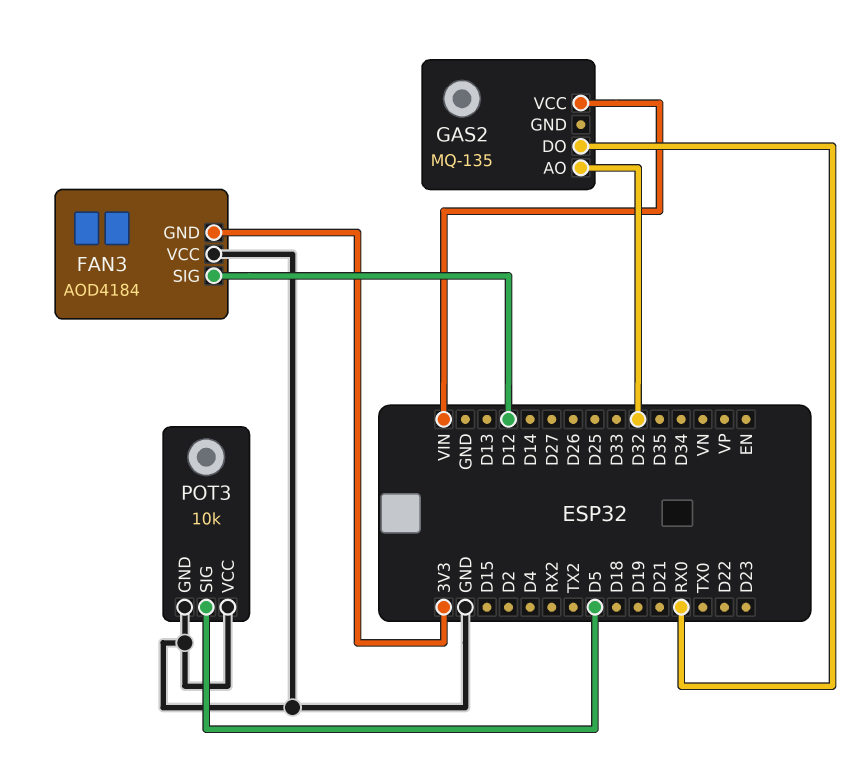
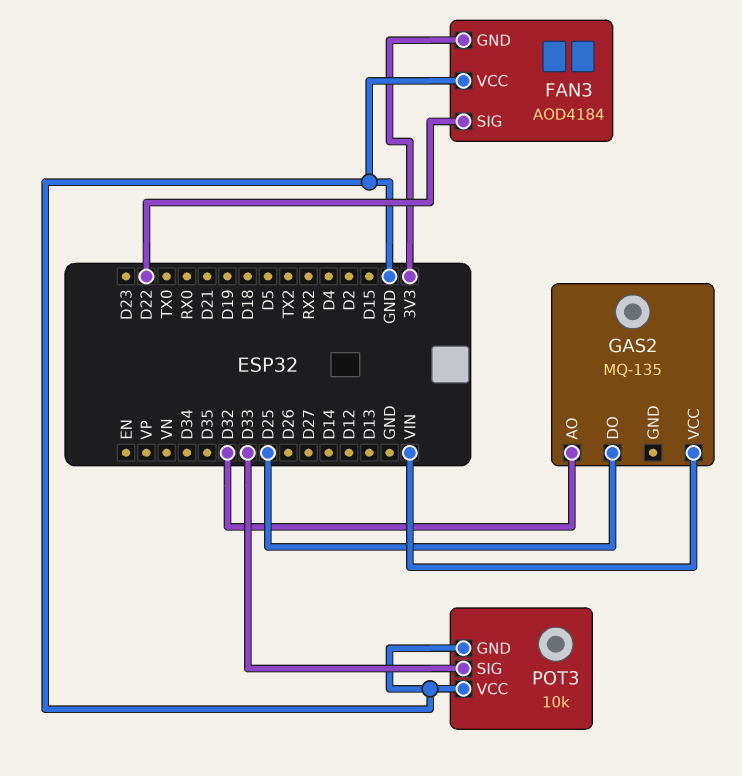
FAN3 pin SIG: D12 -> D22
GAS2 pin DO: RX0 -> D25
POT3 pin SIG: D5 -> D33

